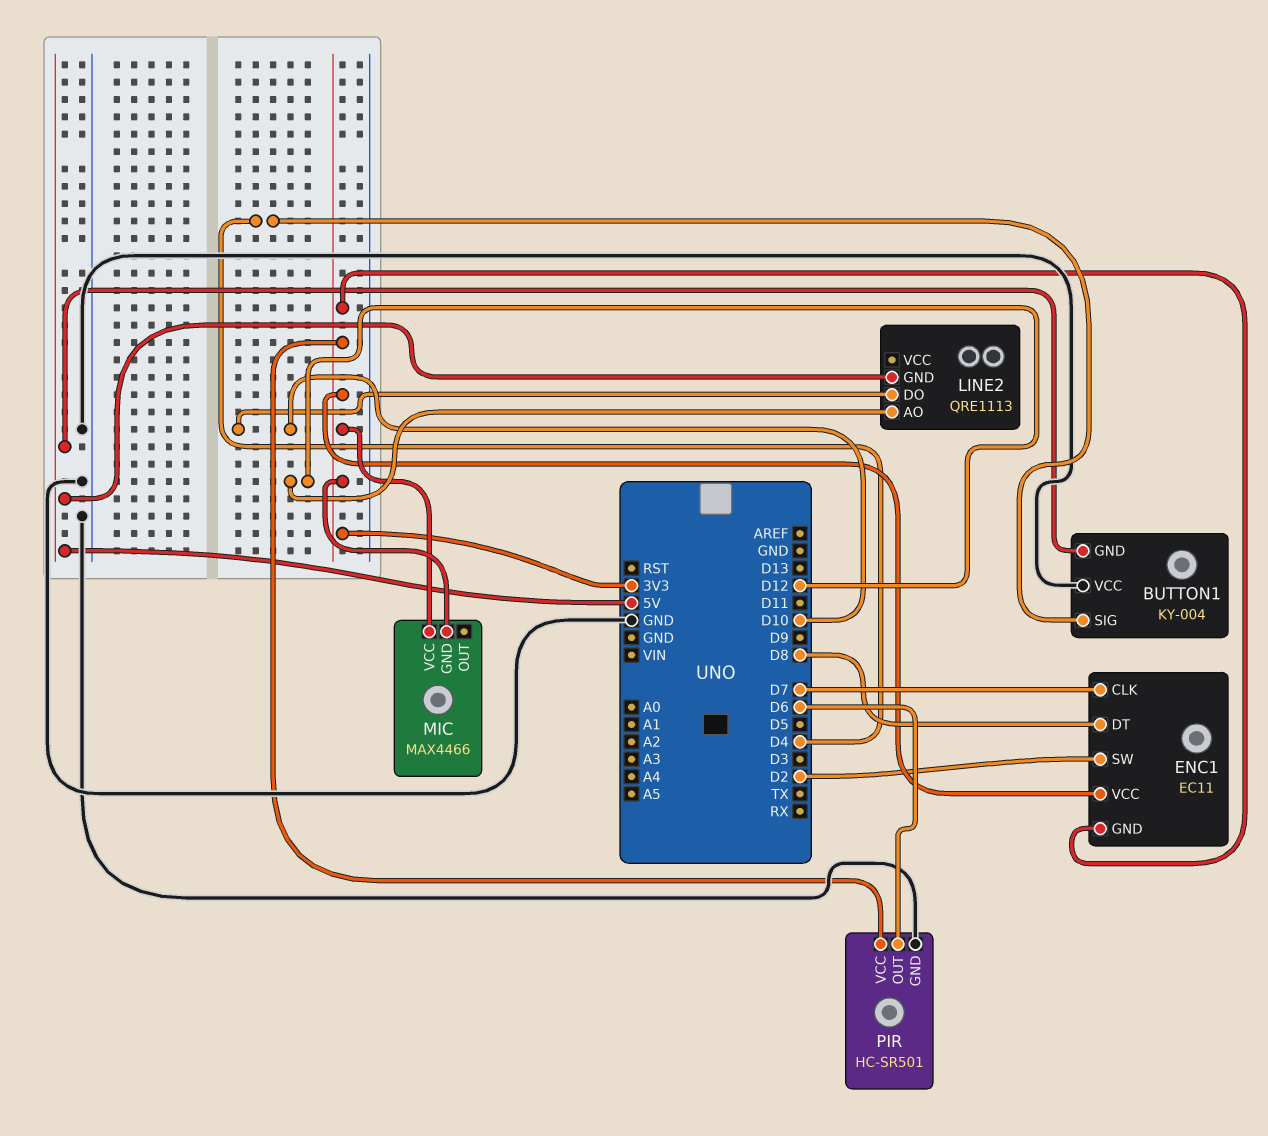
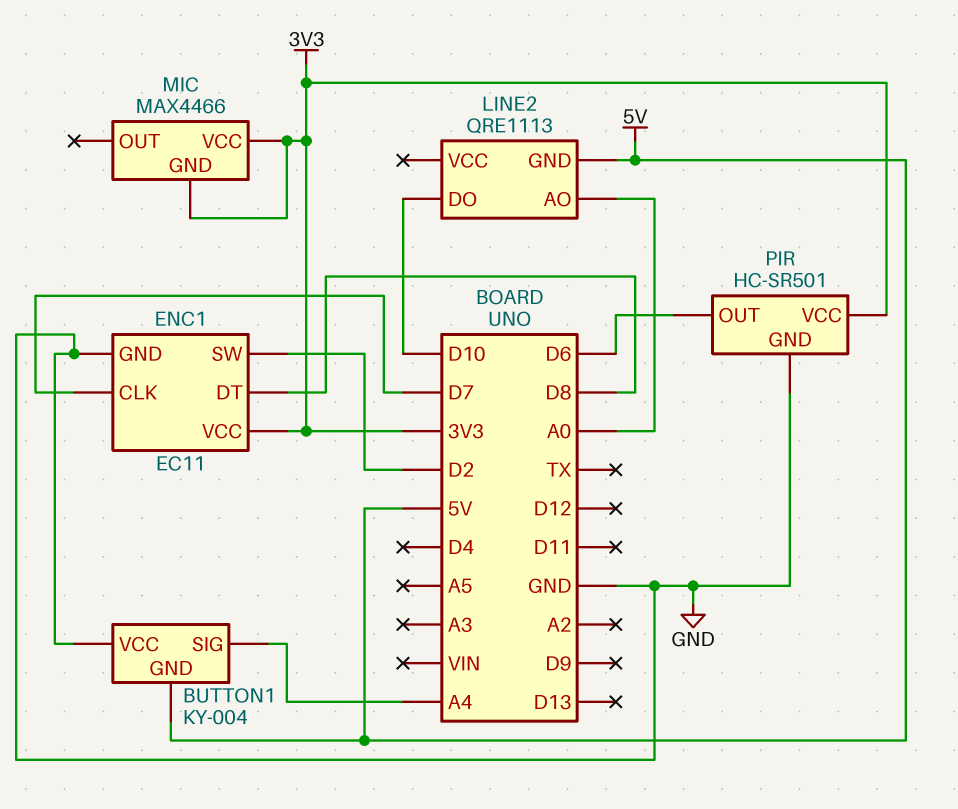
BUTTON1 pin SIG: D4 -> A4
ENC1 pin GND: 3V3 -> GND
LINE2 pin AO: D12 -> A0

